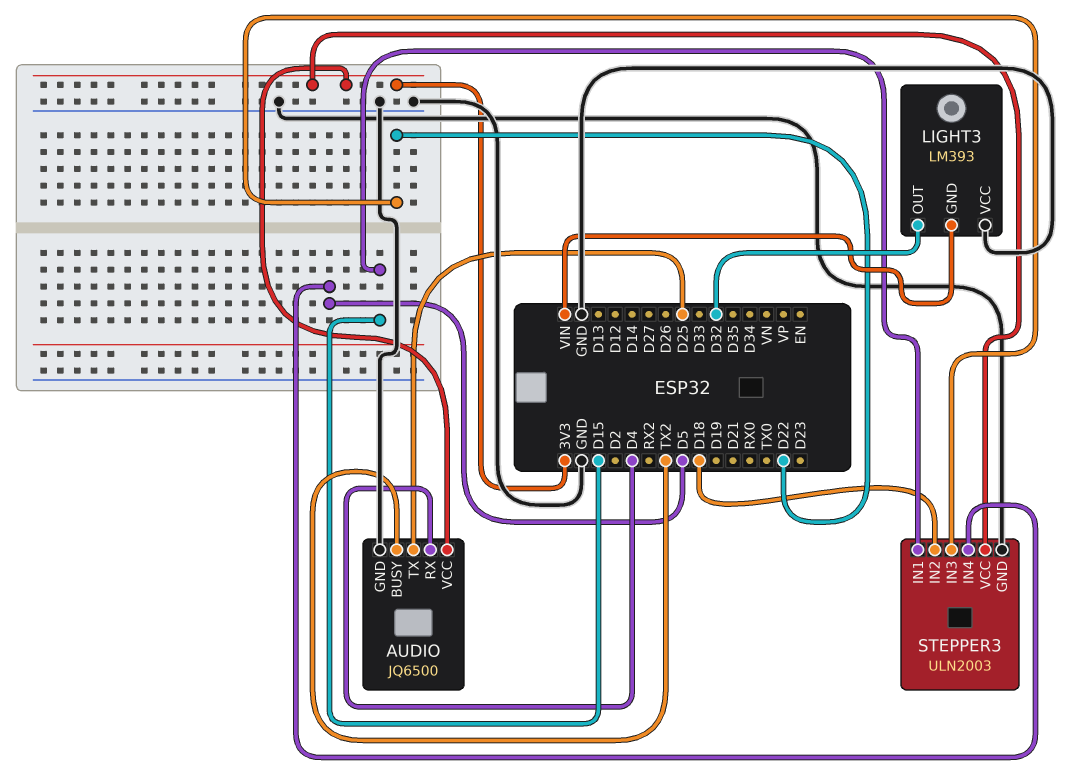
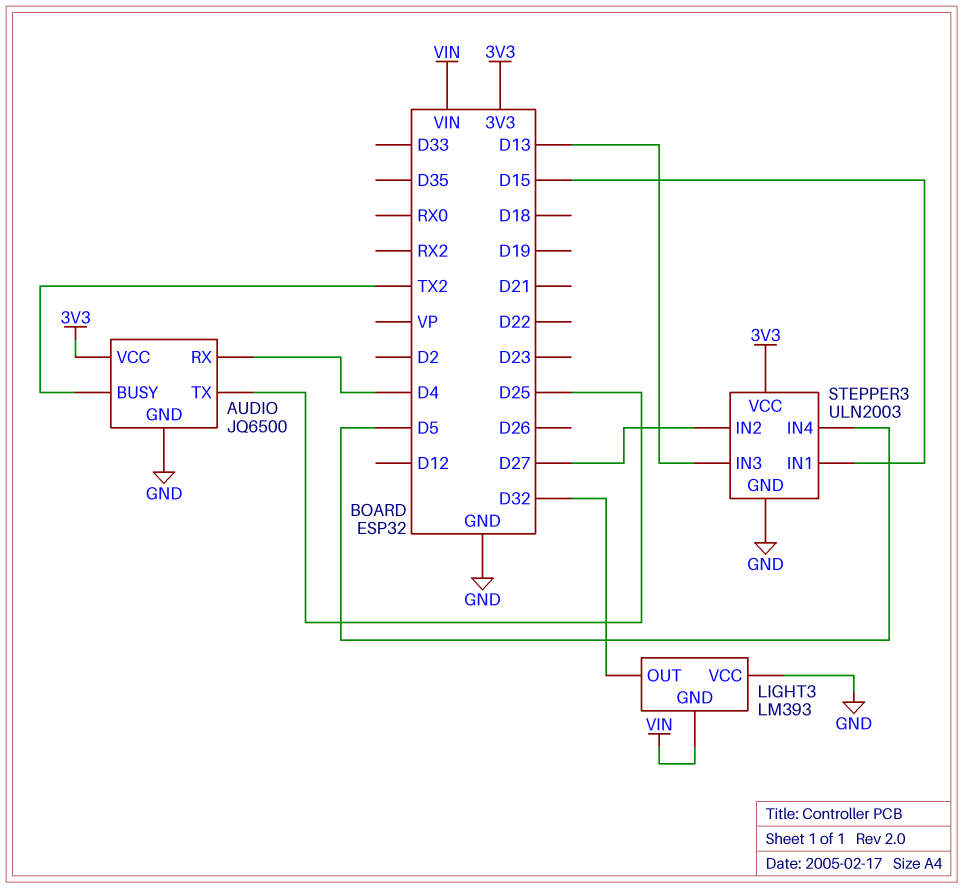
STEPPER3 pin IN2: D18 -> D27
STEPPER3 pin IN3: D22 -> D13

